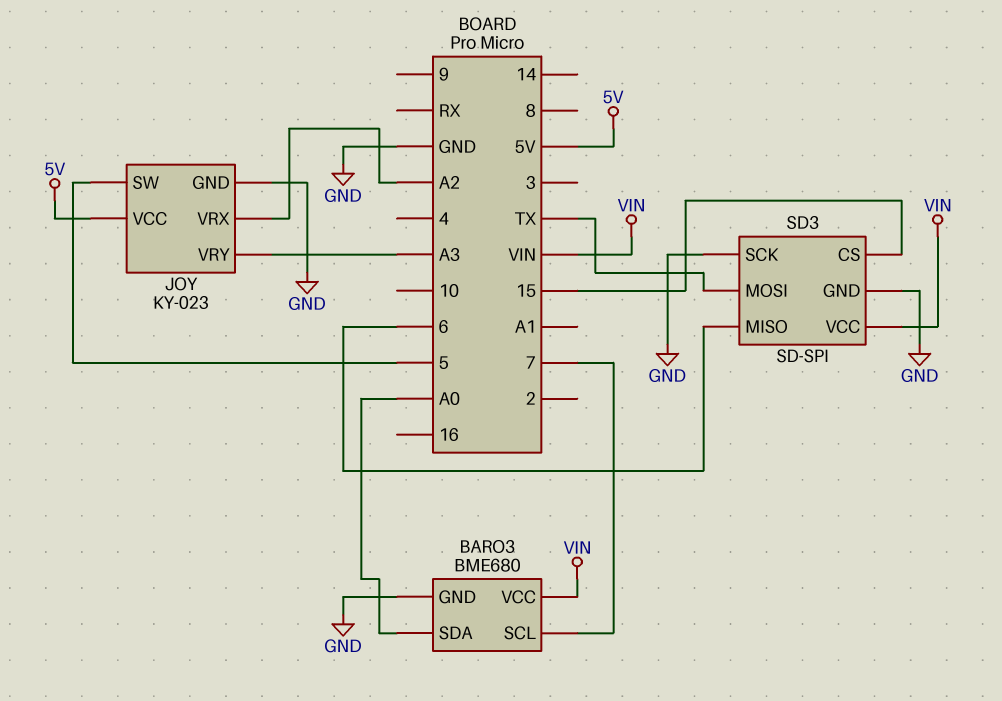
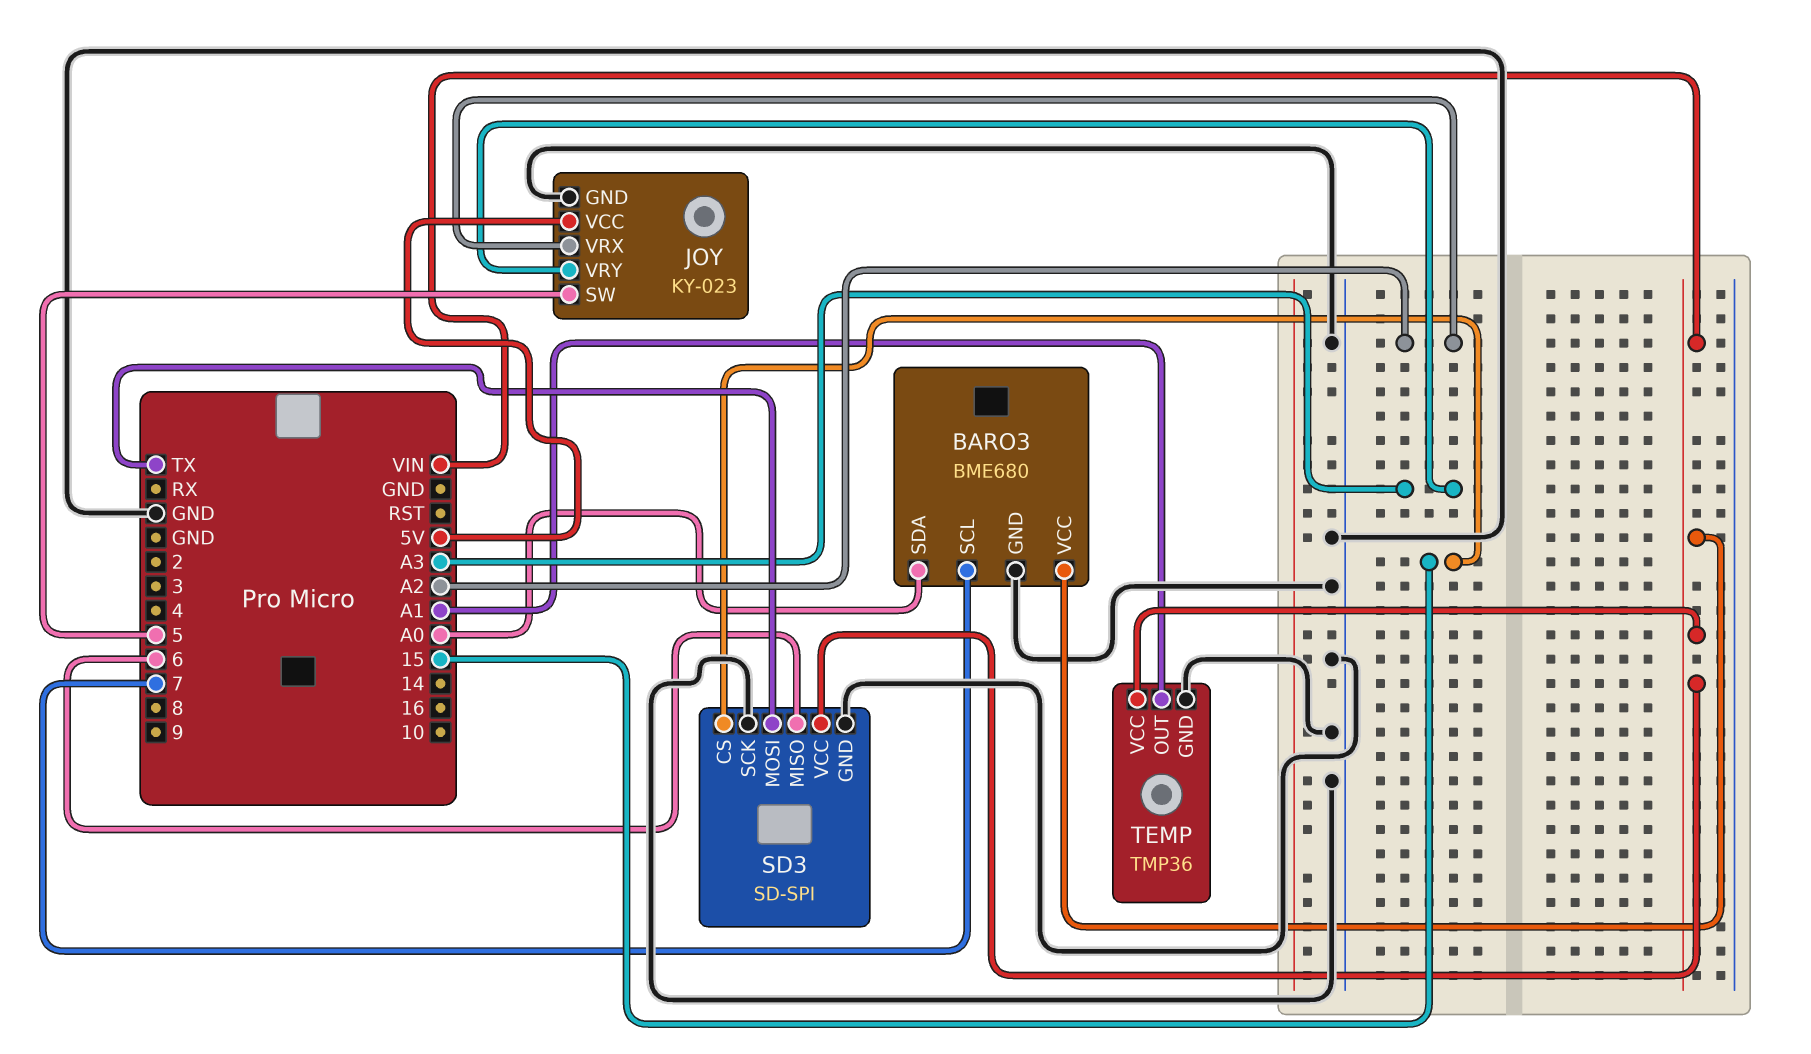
TEMP: none -> TMP36
TEMP pin GND: none -> GND
TEMP pin OUT: none -> A1
TEMP pin VCC: none -> VIN

